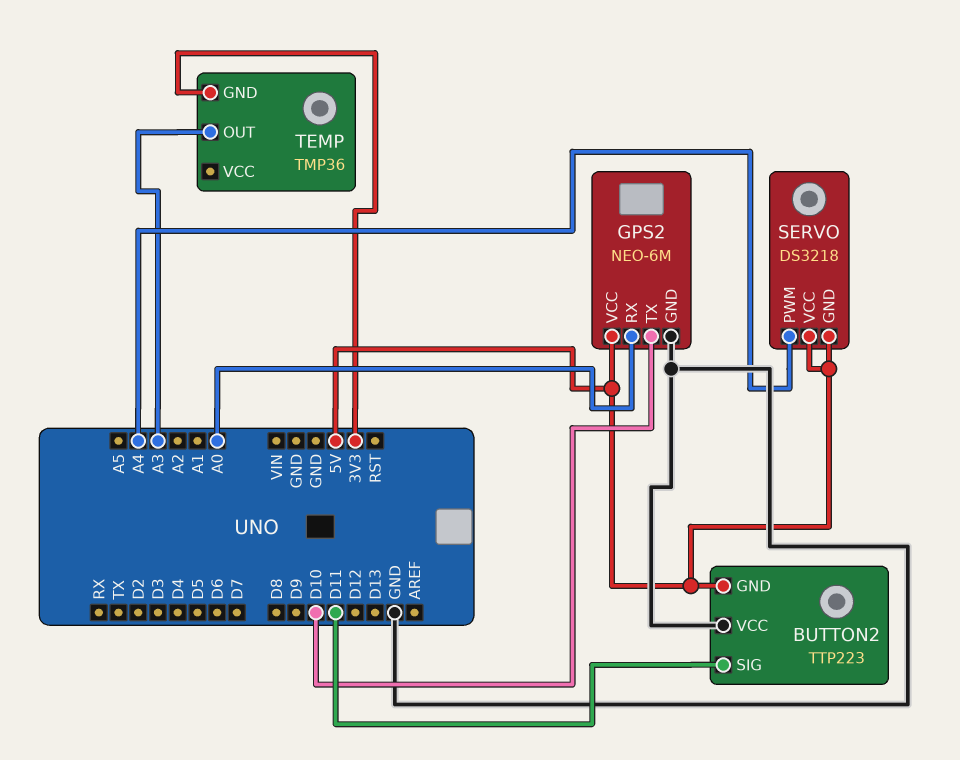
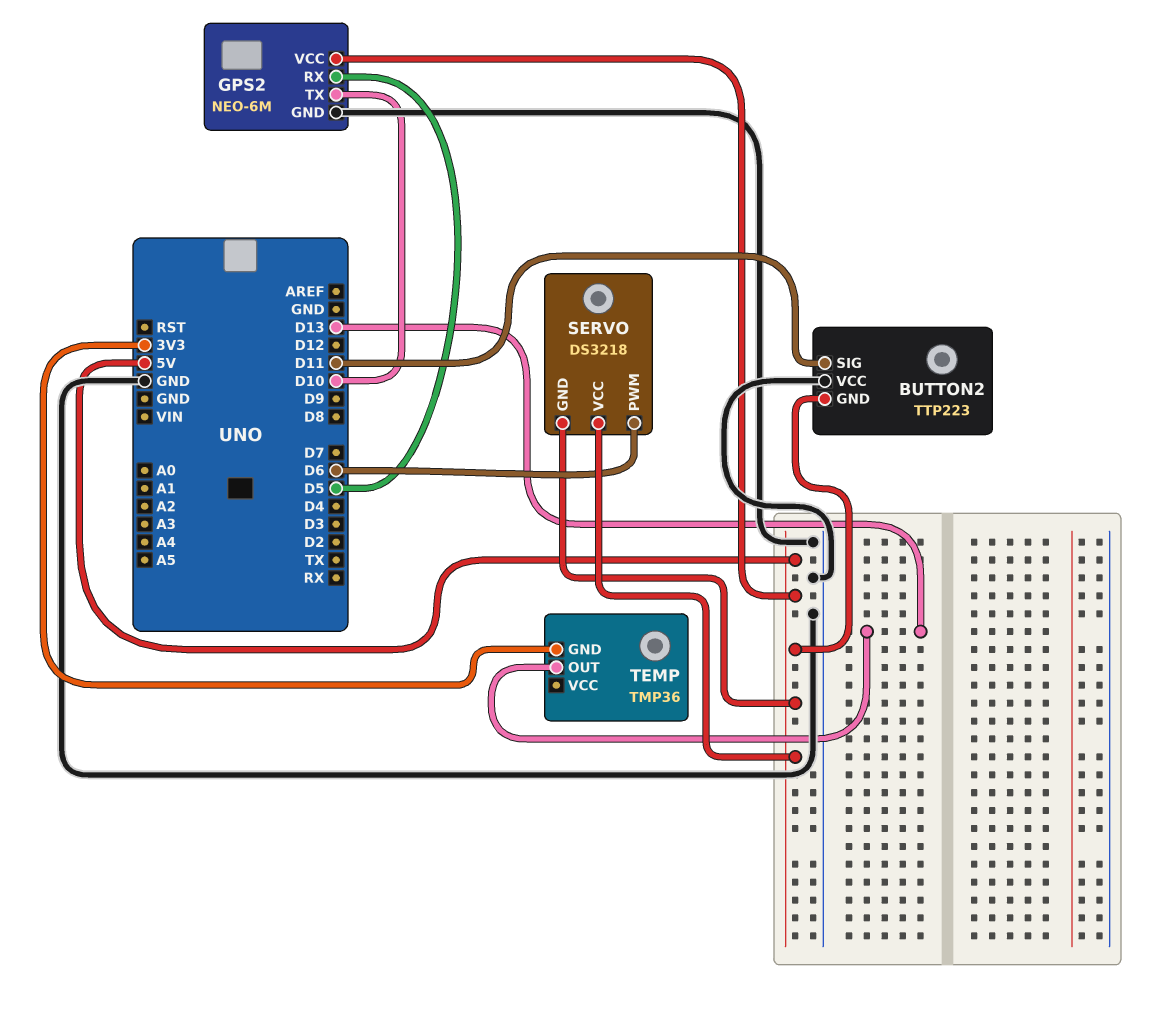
GPS2 pin RX: A0 -> D5
SERVO pin PWM: A4 -> D6
TEMP pin OUT: A3 -> D13

